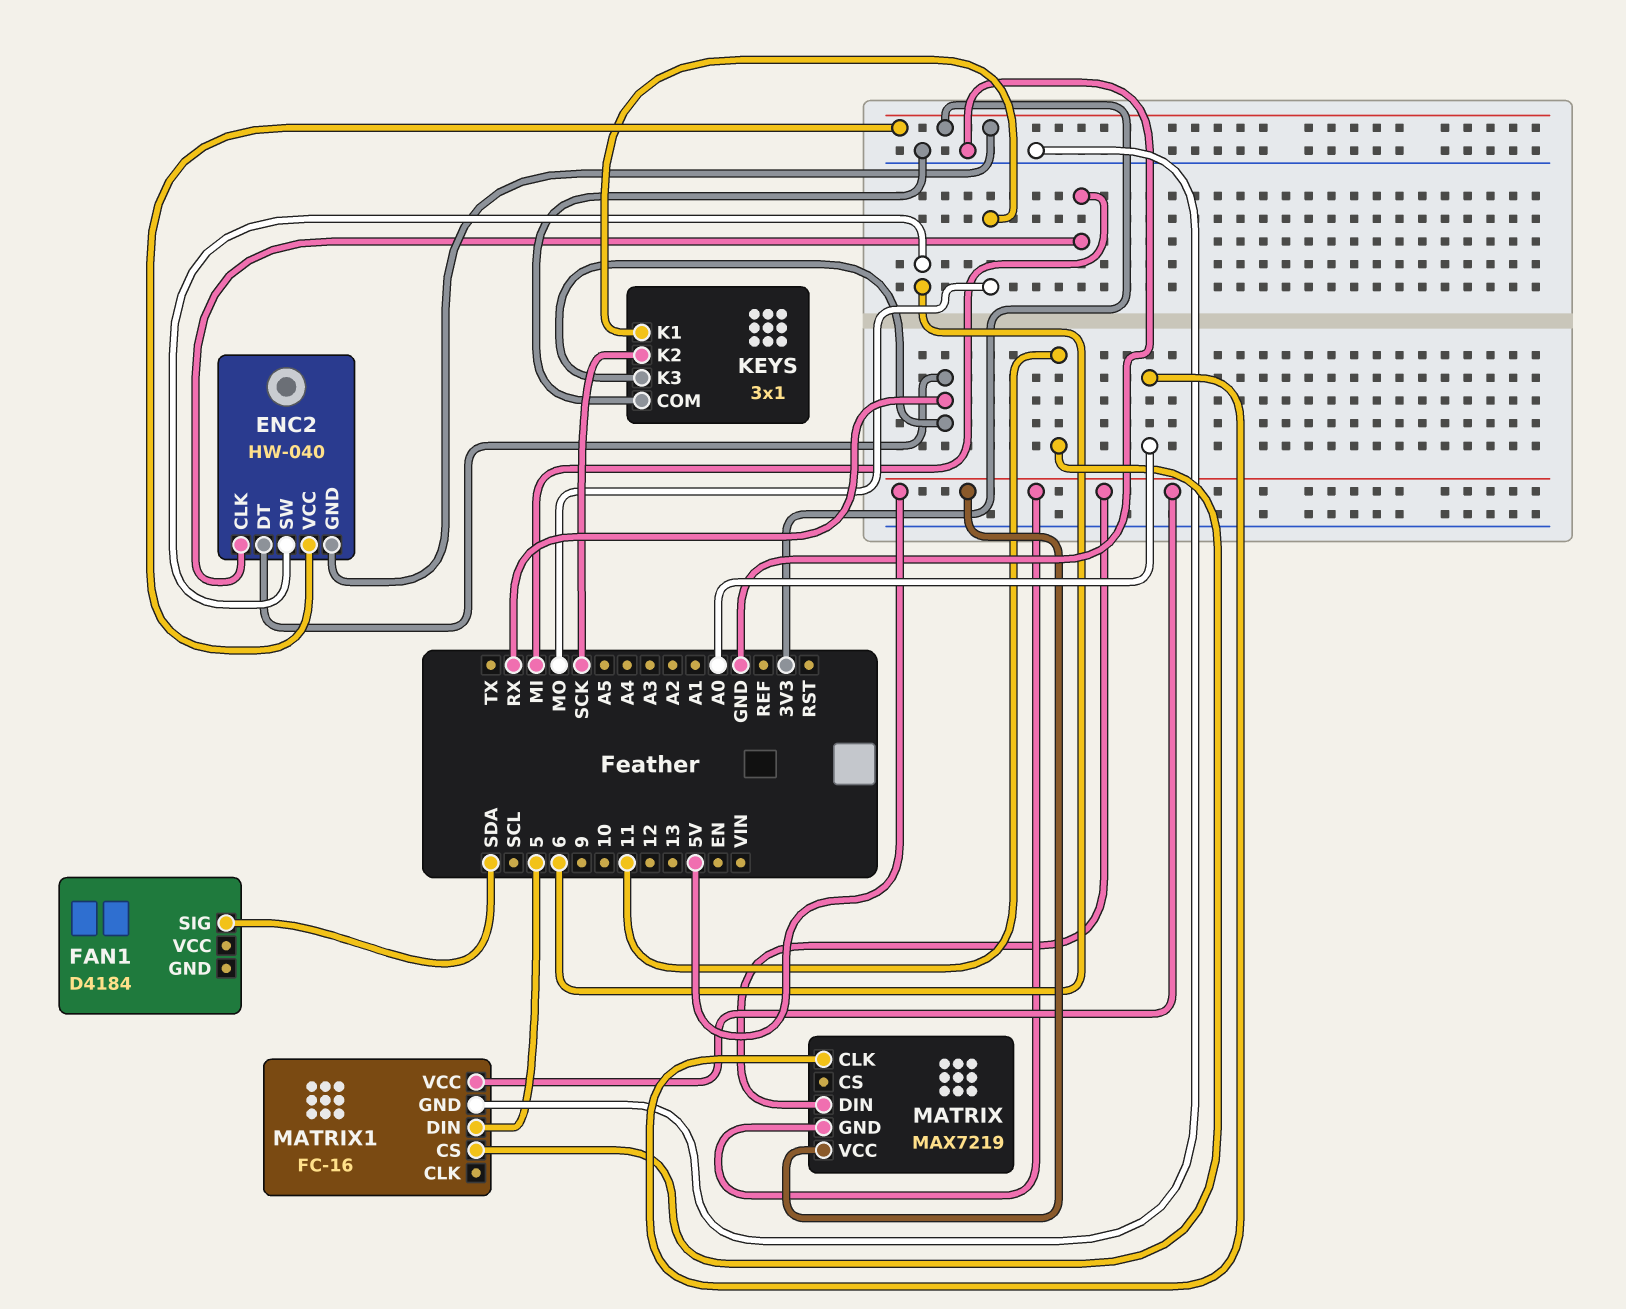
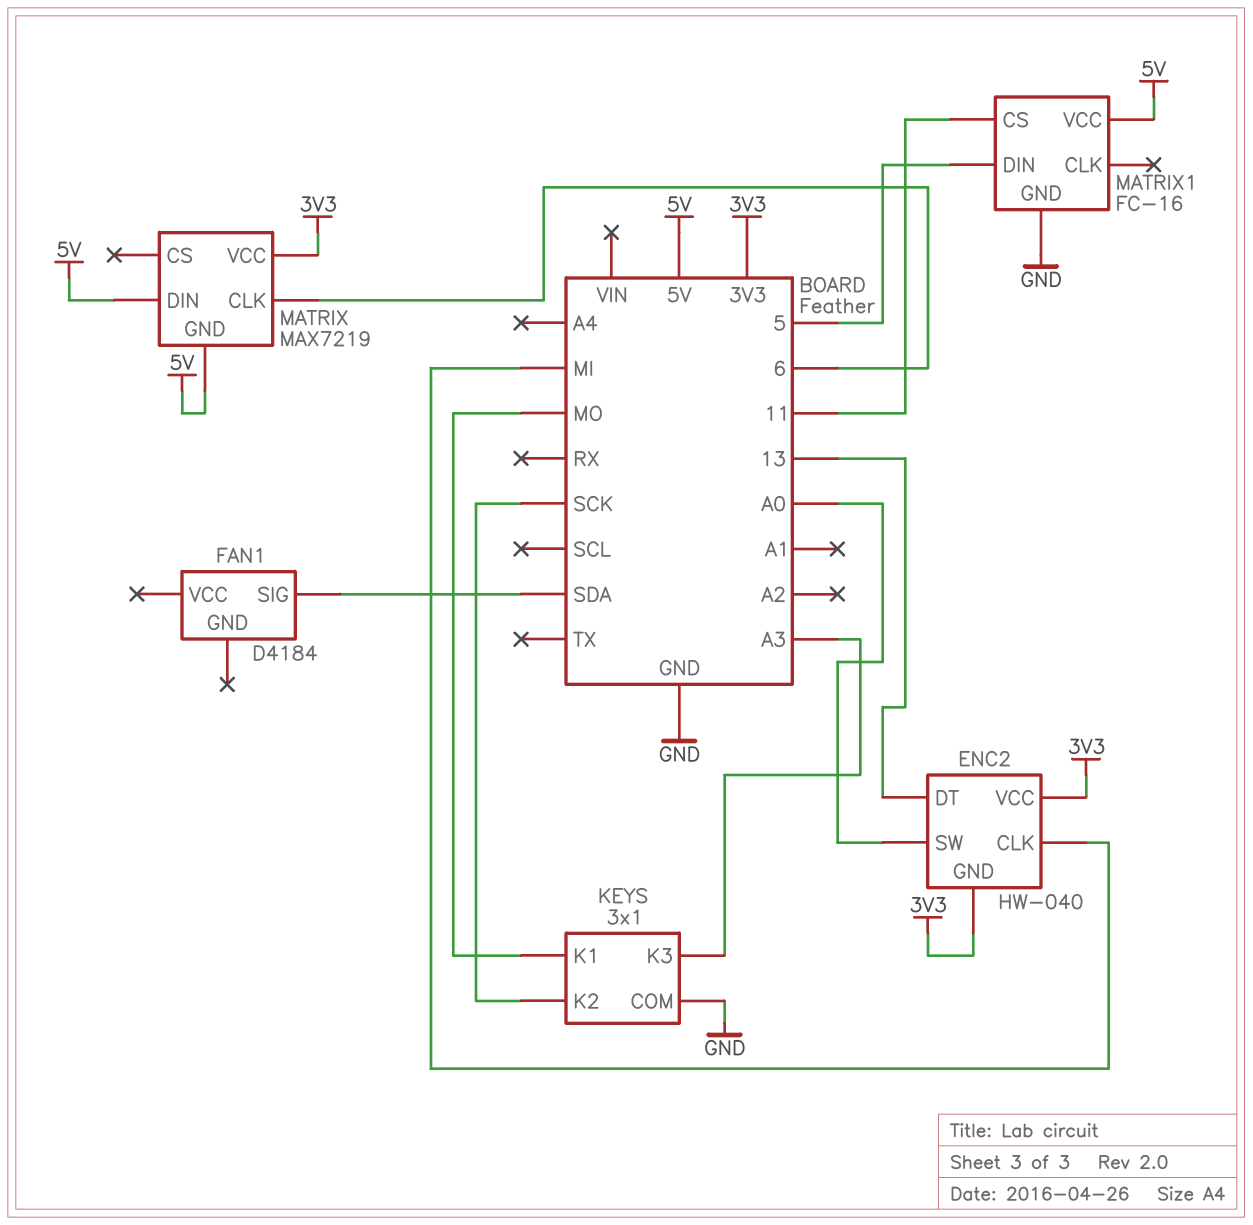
ENC2 pin DT: RX -> 13
ENC2 pin SW: 6 -> A0
KEYS pin K3: RX -> A3
MATRIX pin CLK: A0 -> 6
MATRIX pin VCC: 5V -> 3V3

